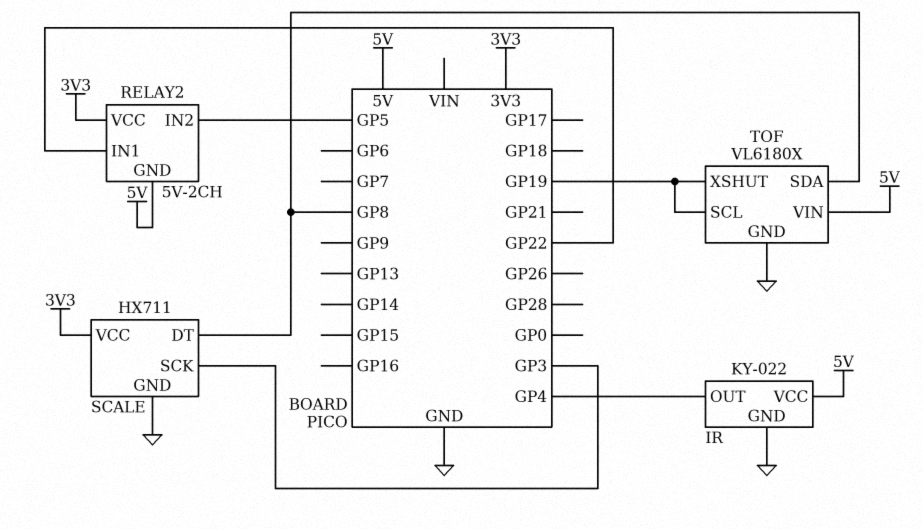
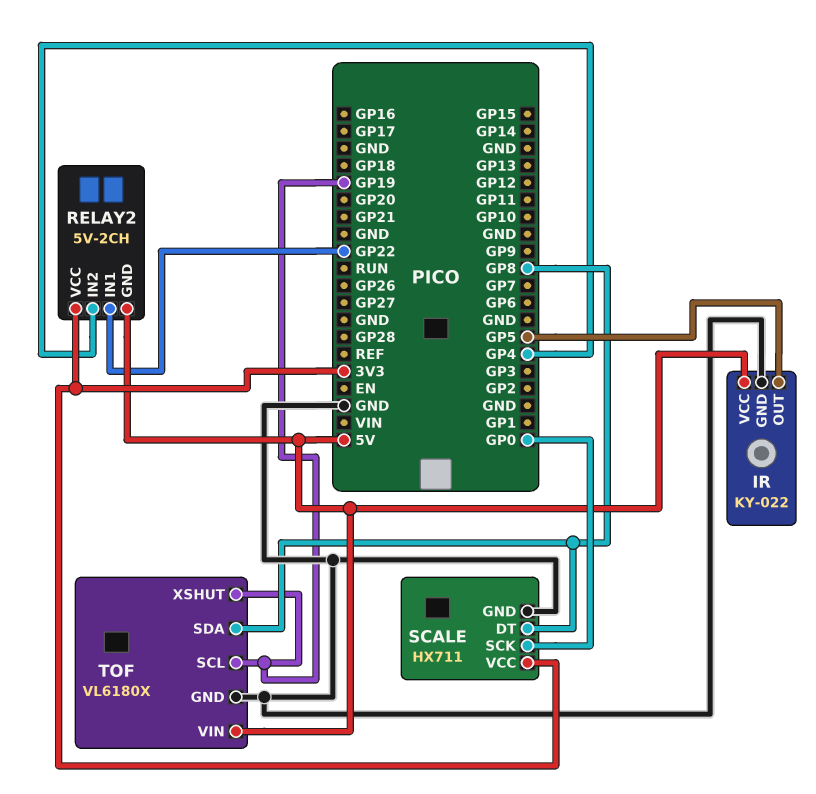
IR pin OUT: GP4 -> GP5
RELAY2 pin IN2: GP5 -> GP4
SCALE pin SCK: GP3 -> GP0

